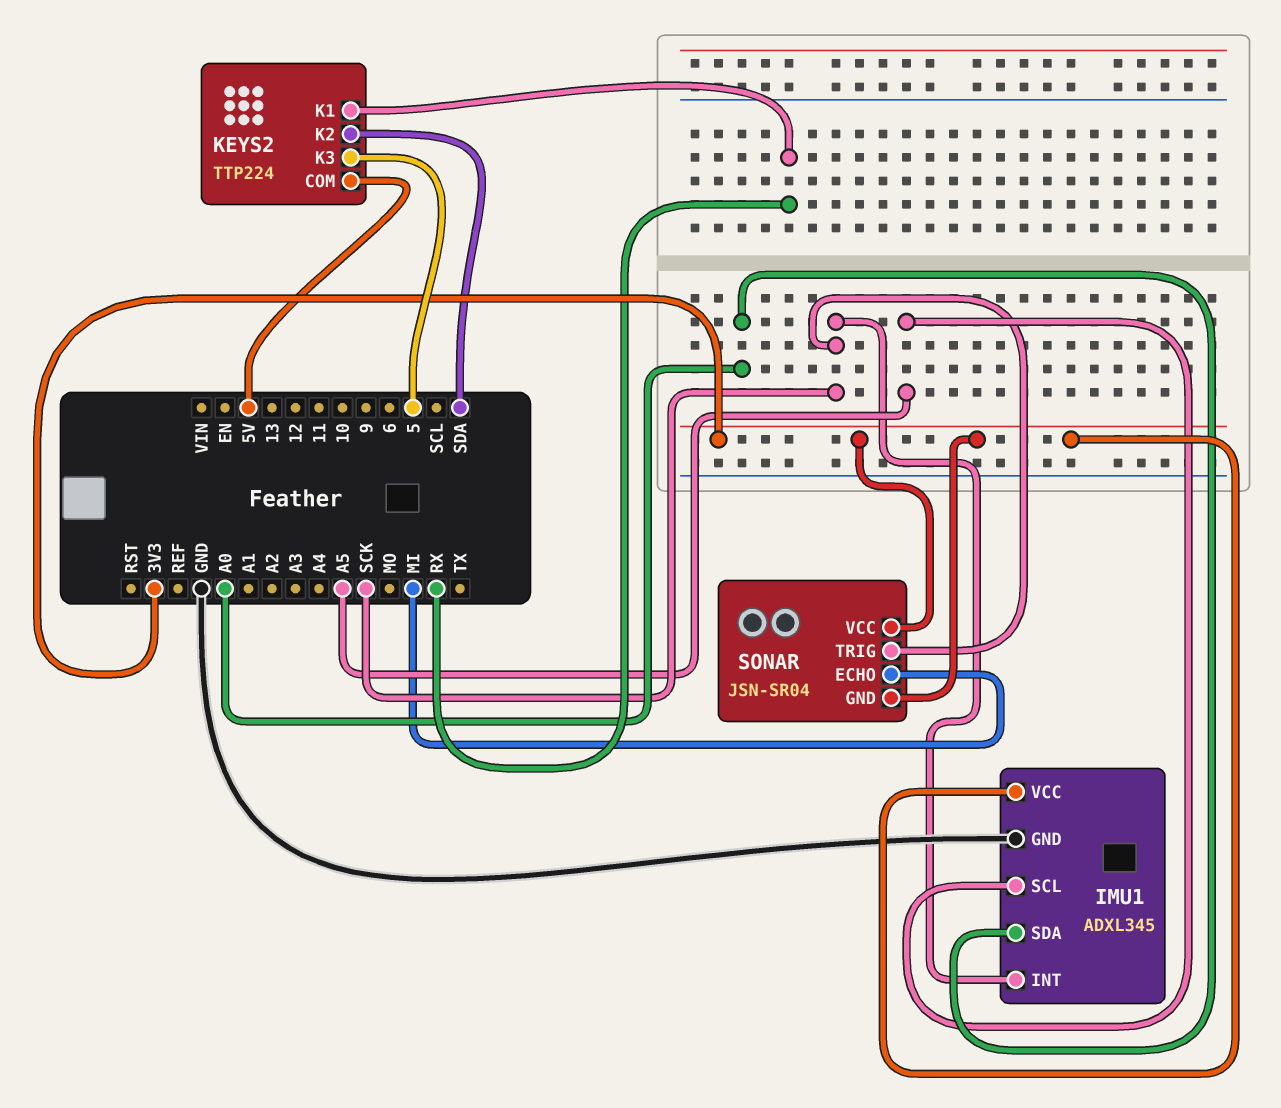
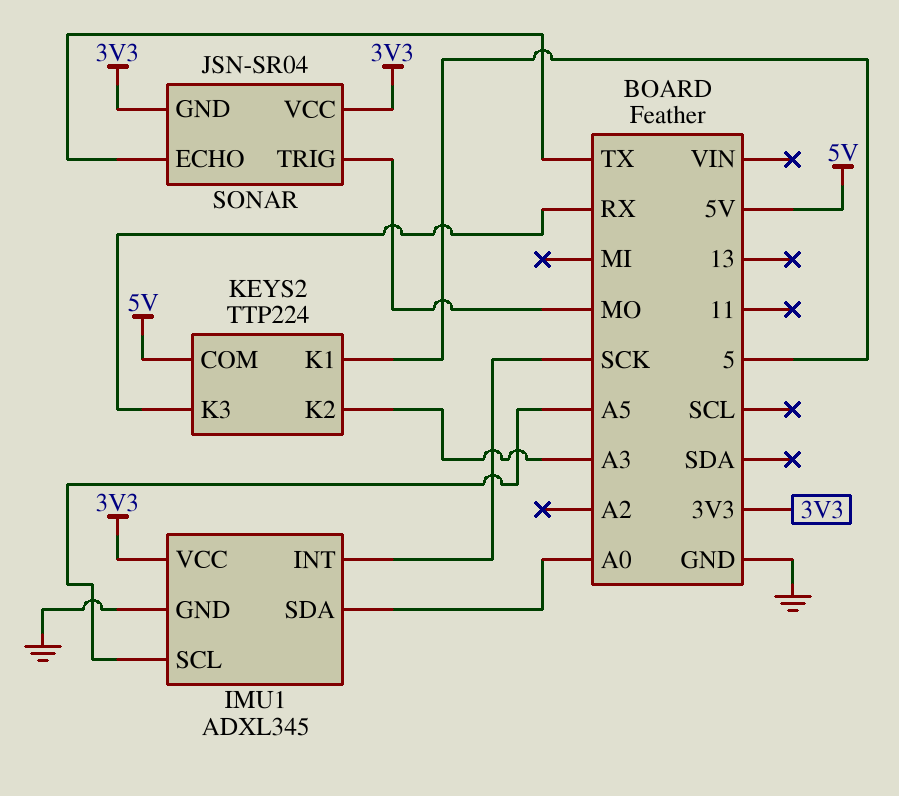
KEYS2 pin K1: RX -> 5
KEYS2 pin K2: SDA -> A3
KEYS2 pin K3: 5 -> RX
SONAR pin ECHO: MI -> TX
SONAR pin TRIG: SCK -> MO

